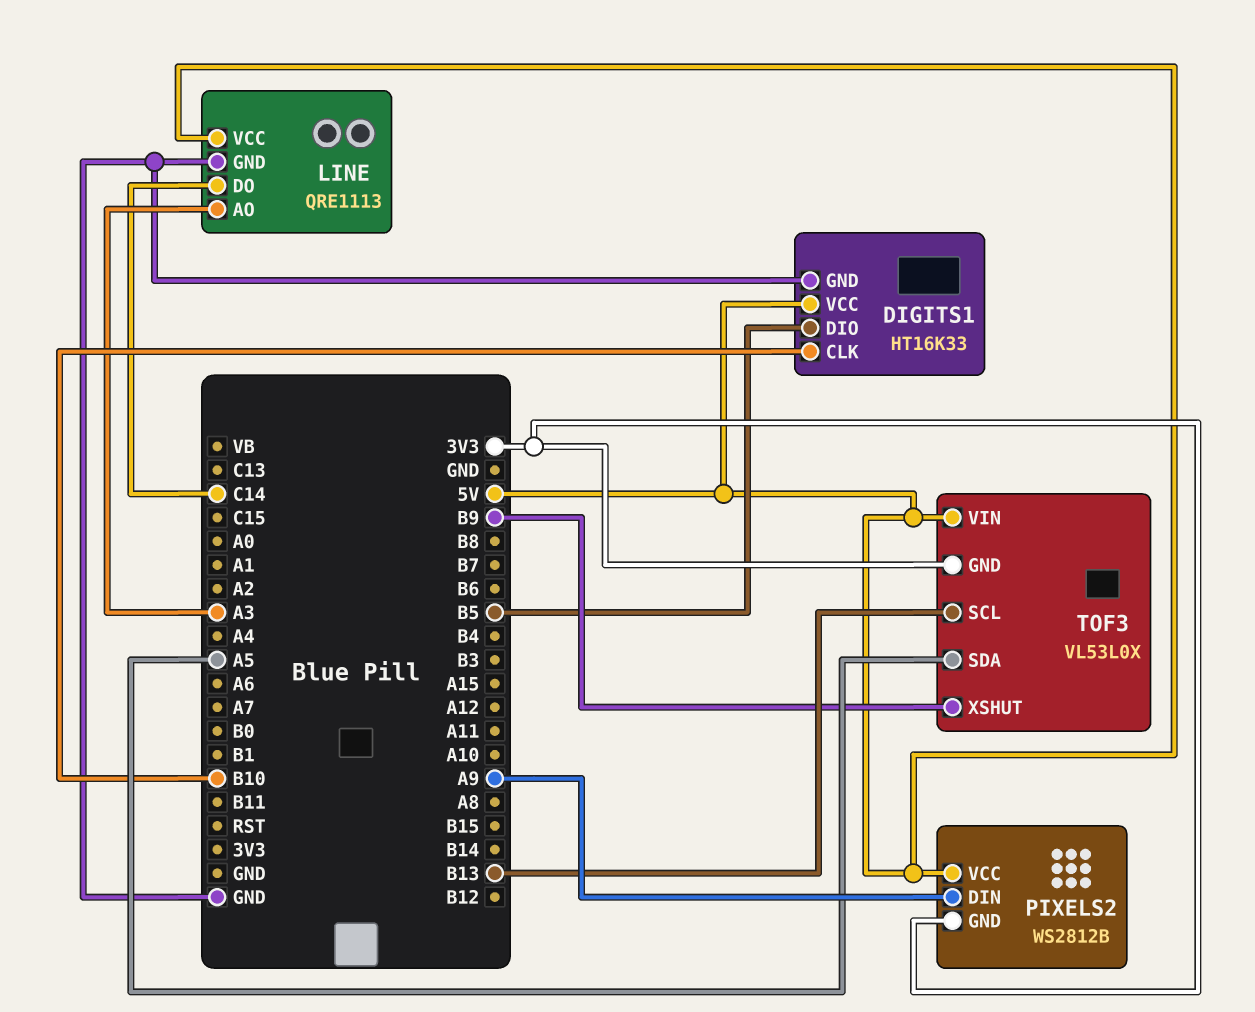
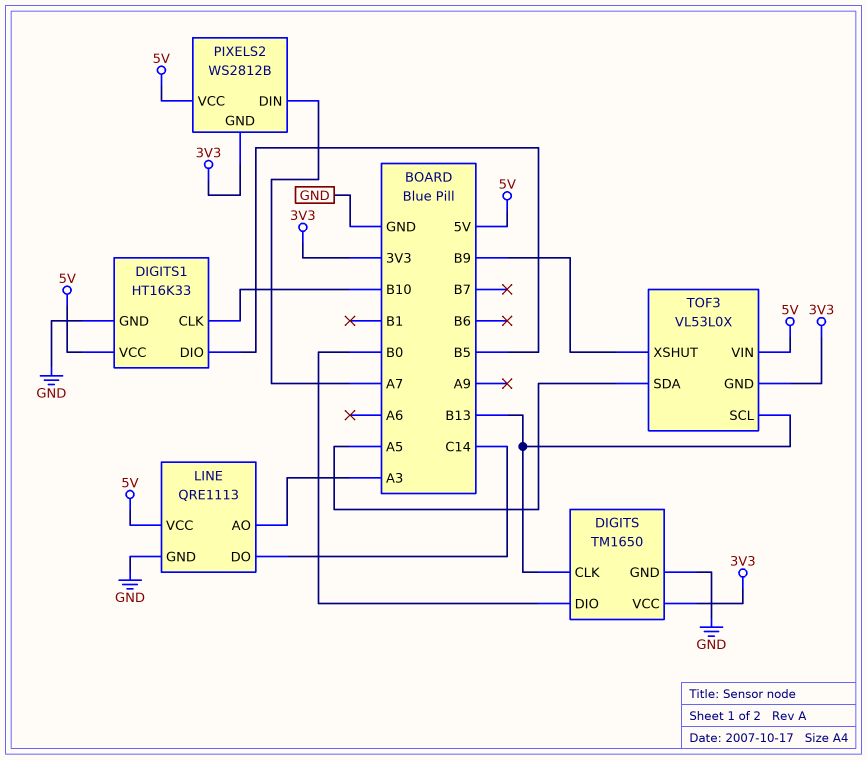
DIGITS: none -> TM1650
DIGITS pin CLK: none -> B13
DIGITS pin DIO: none -> B0
DIGITS pin GND: none -> GND
DIGITS pin VCC: none -> 3V3
PIXELS2 pin DIN: A9 -> A7

